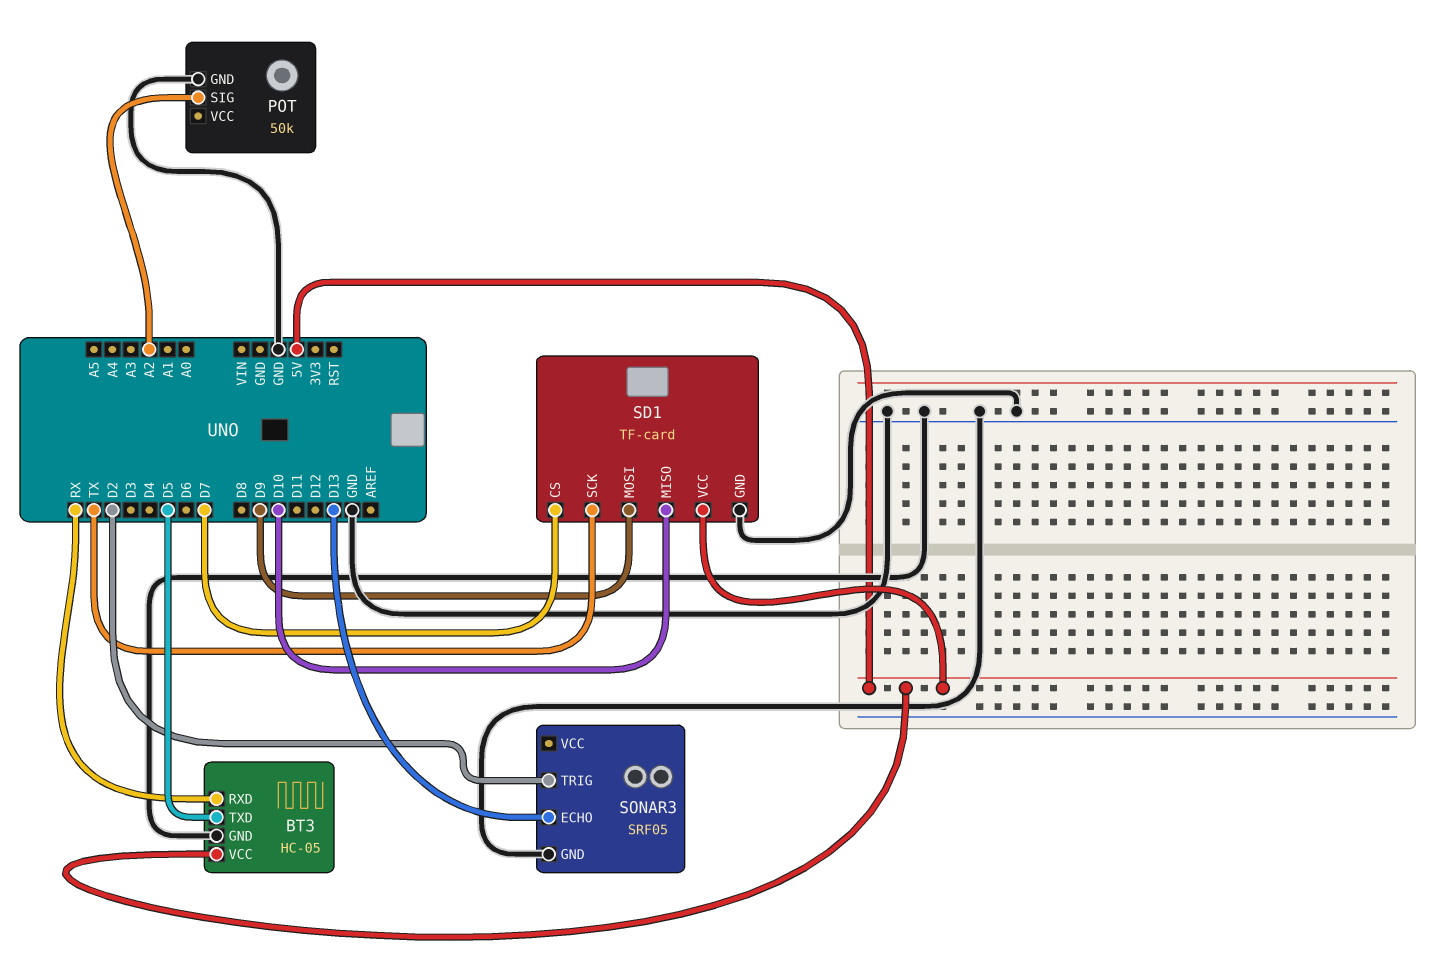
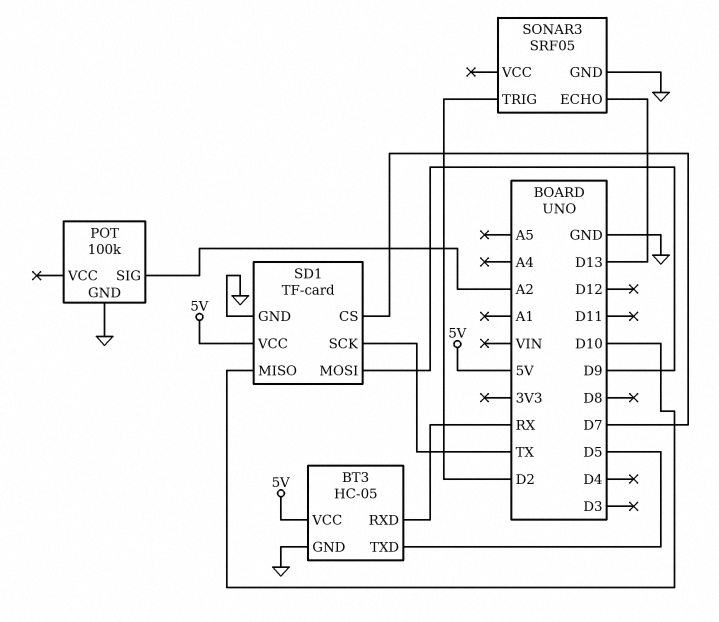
POT: 50k -> 100k

